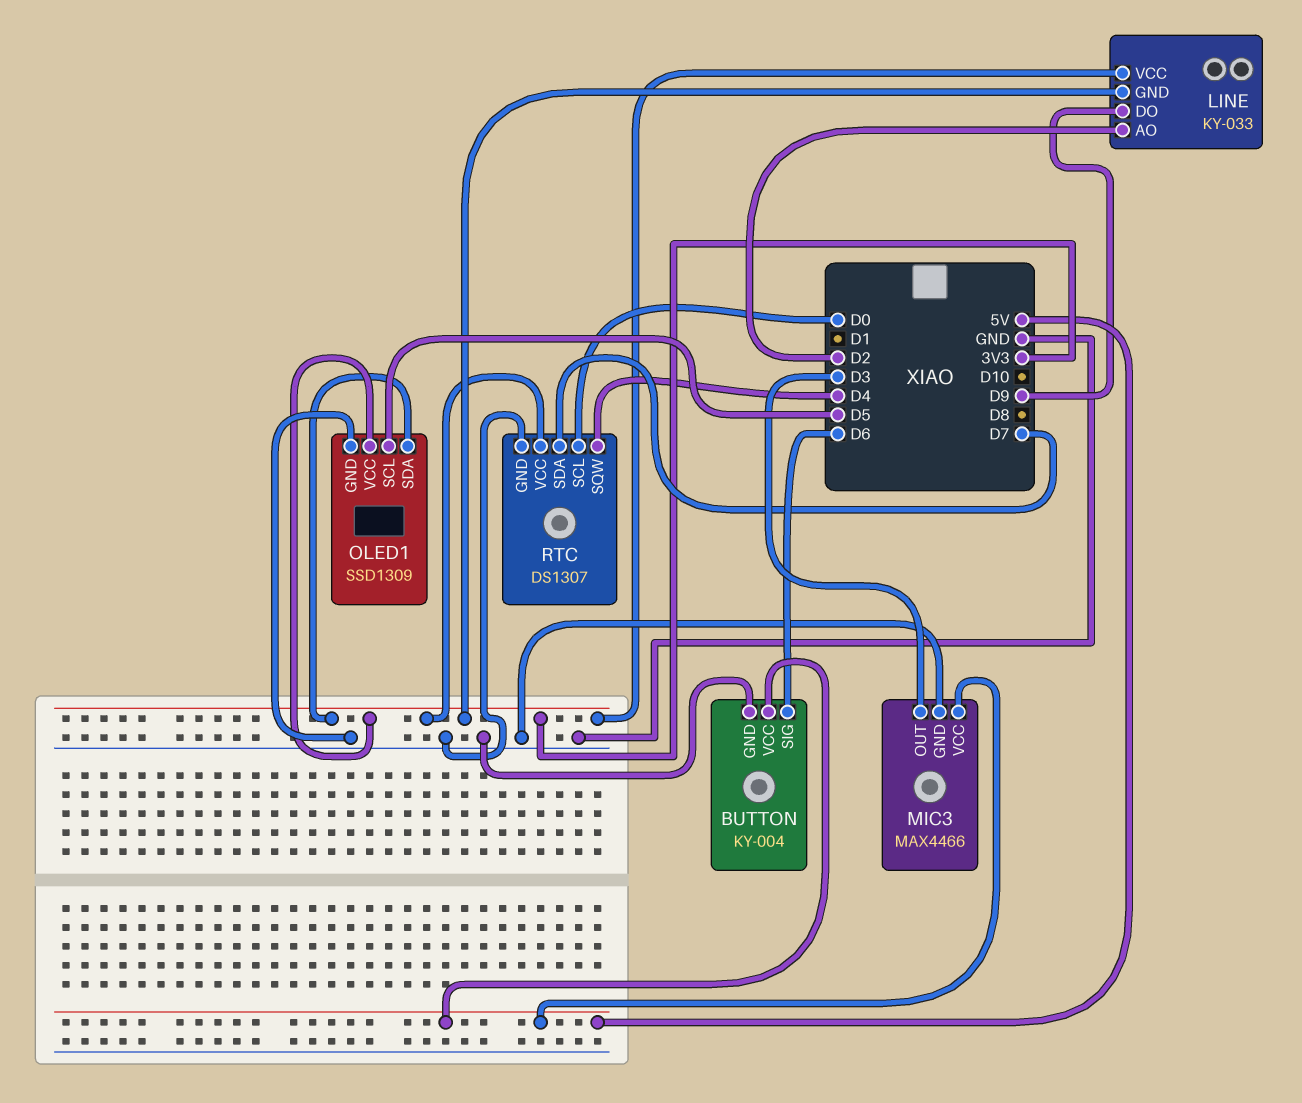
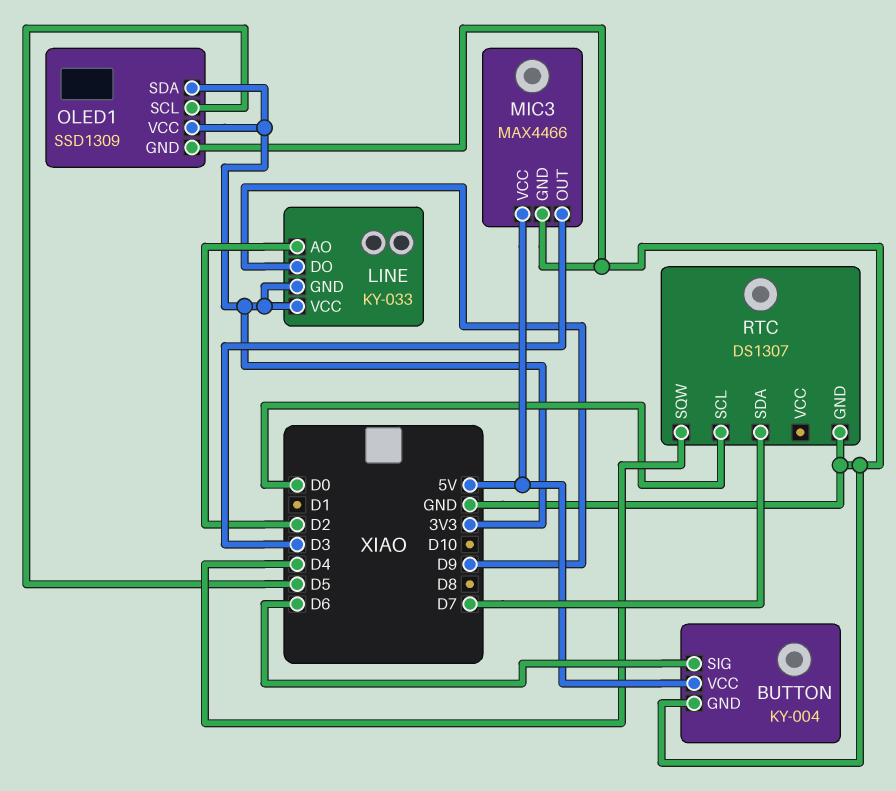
RTC pin VCC: 3V3 -> none

